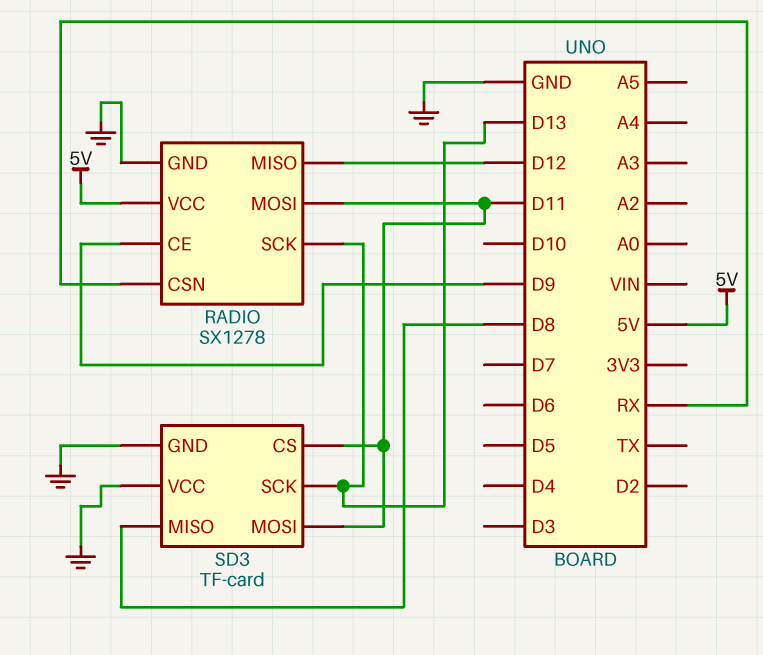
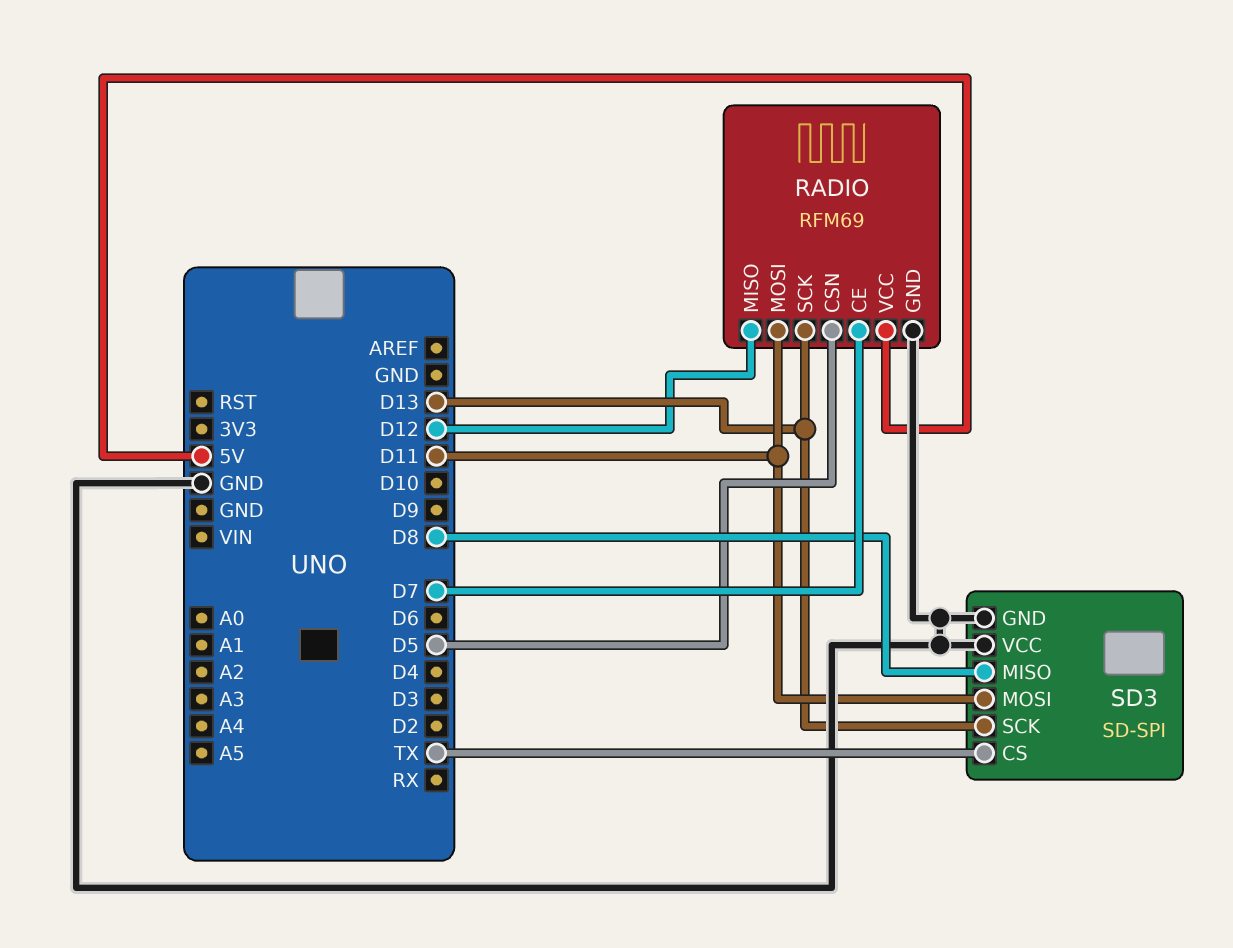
RADIO: SX1278 -> RFM69
RADIO pin CE: D9 -> D7
RADIO pin CSN: RX -> D5
SD3: TF-card -> SD-SPI
SD3 pin CS: D11 -> TX

